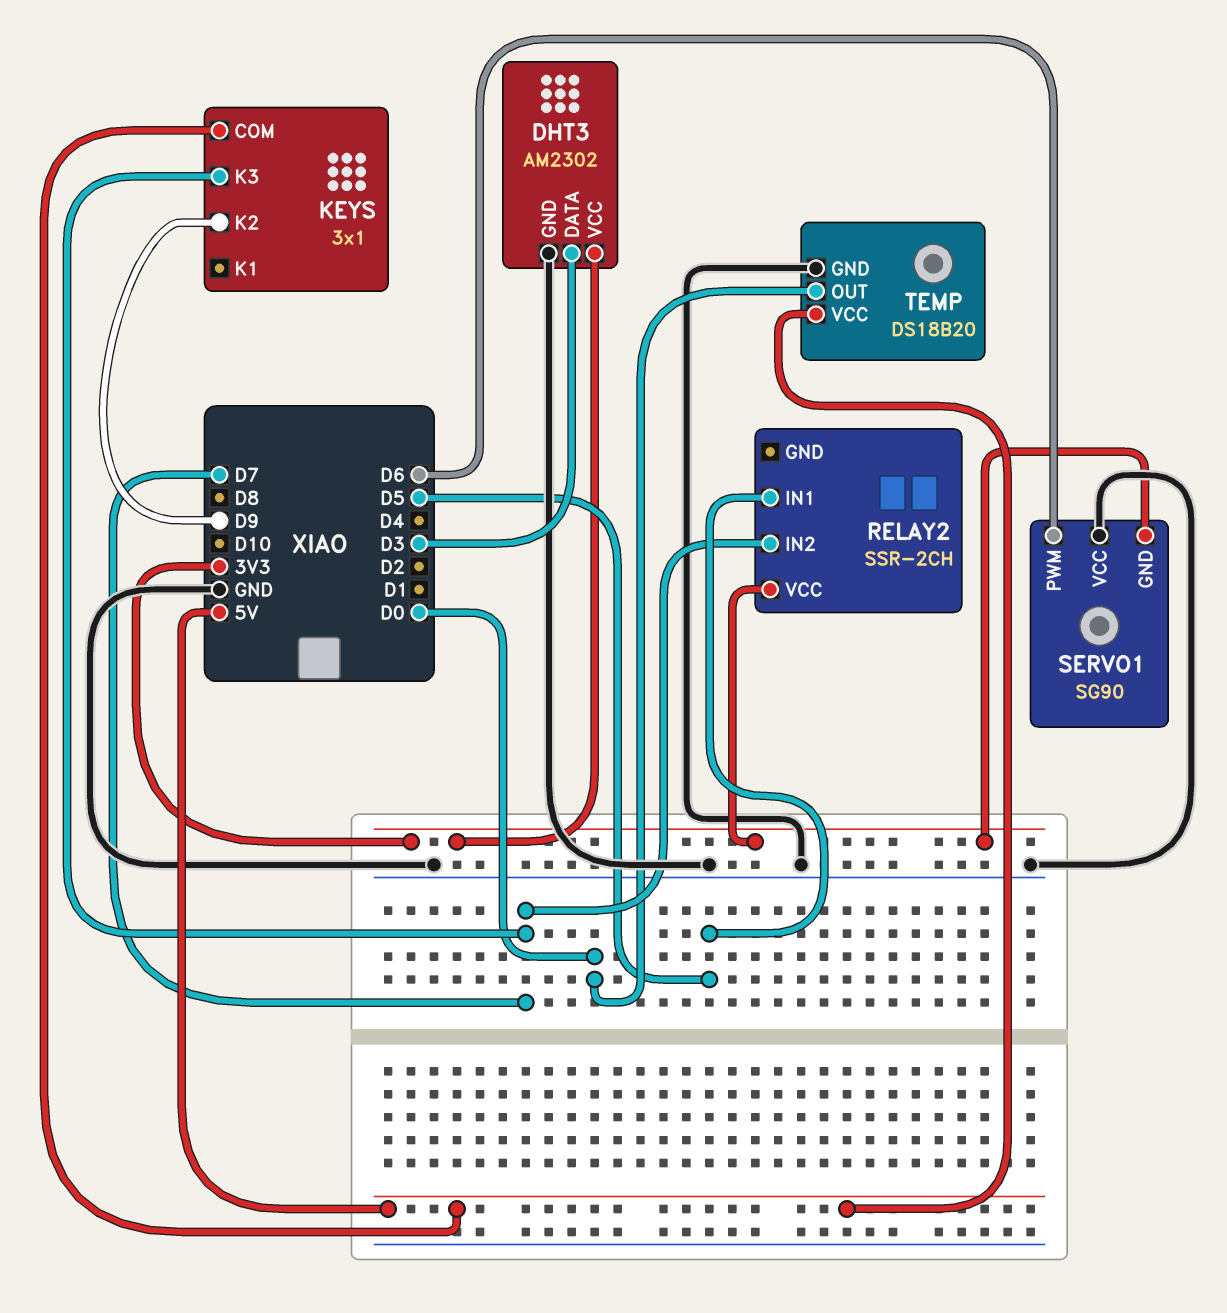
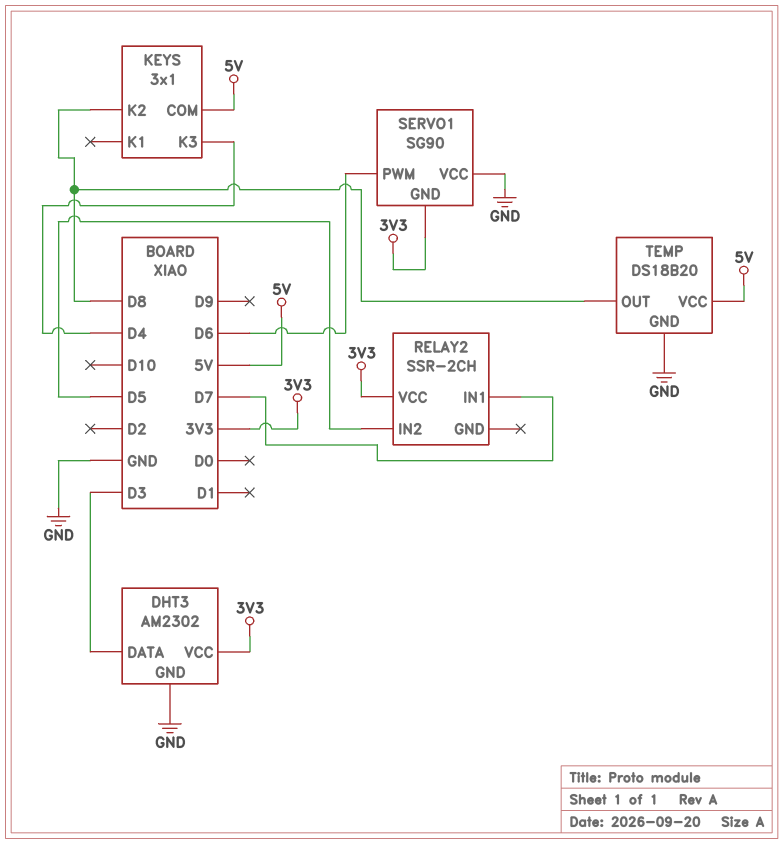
KEYS pin K2: D9 -> D8
KEYS pin K3: D7 -> D4
RELAY2 pin IN1: D5 -> D7
RELAY2 pin IN2: D7 -> D5
TEMP pin OUT: D0 -> D8

